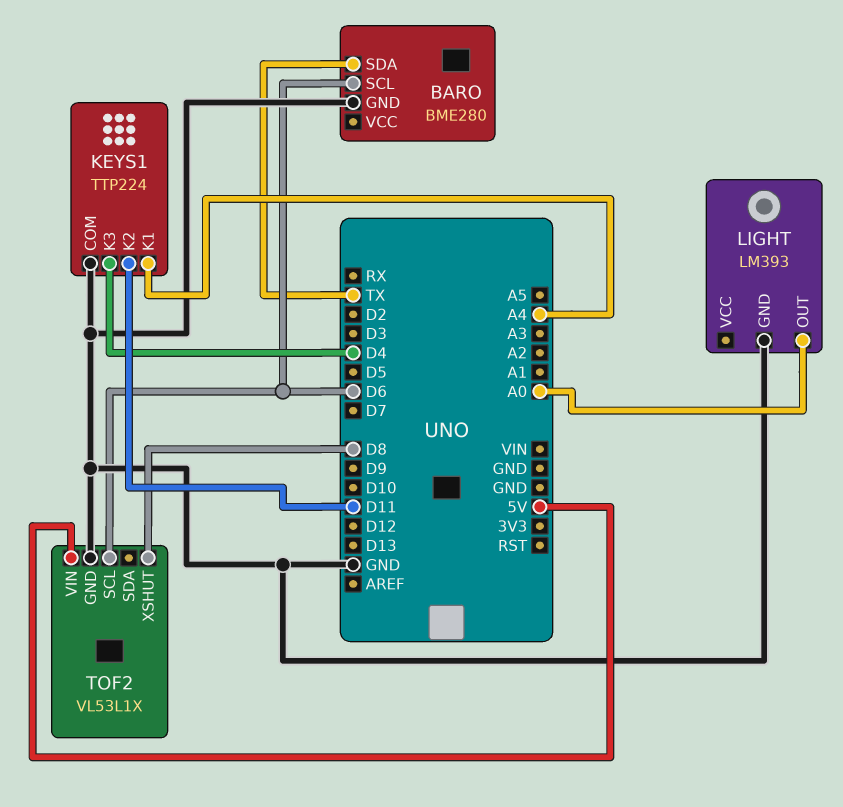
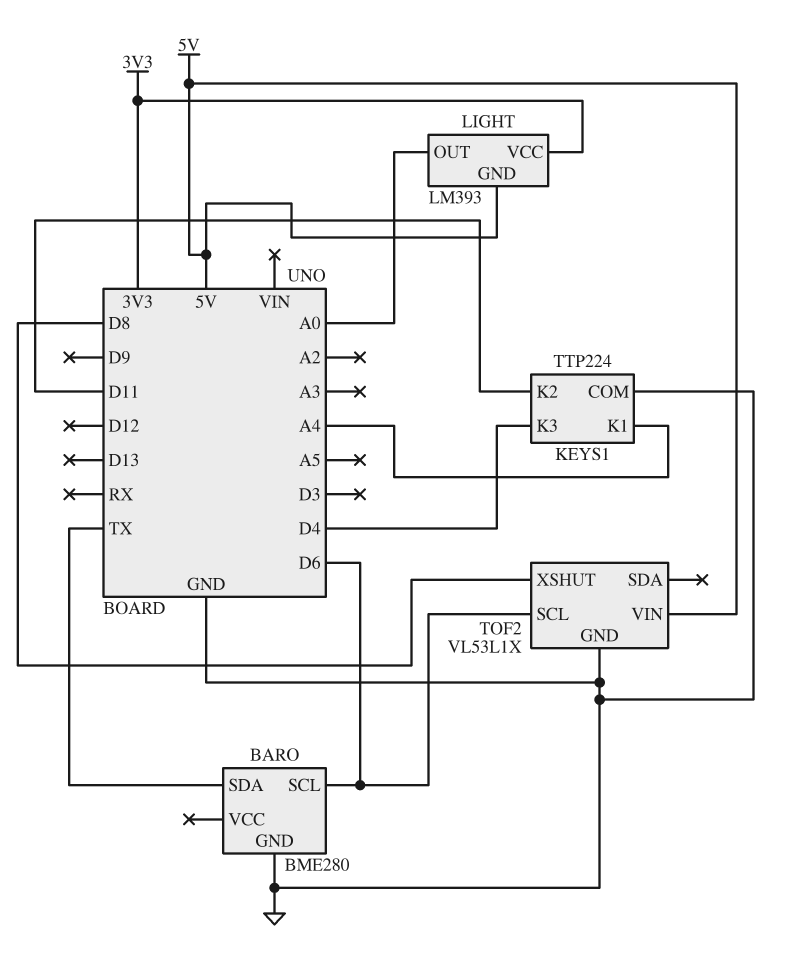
LIGHT pin GND: GND -> 5V
LIGHT pin VCC: none -> 3V3

